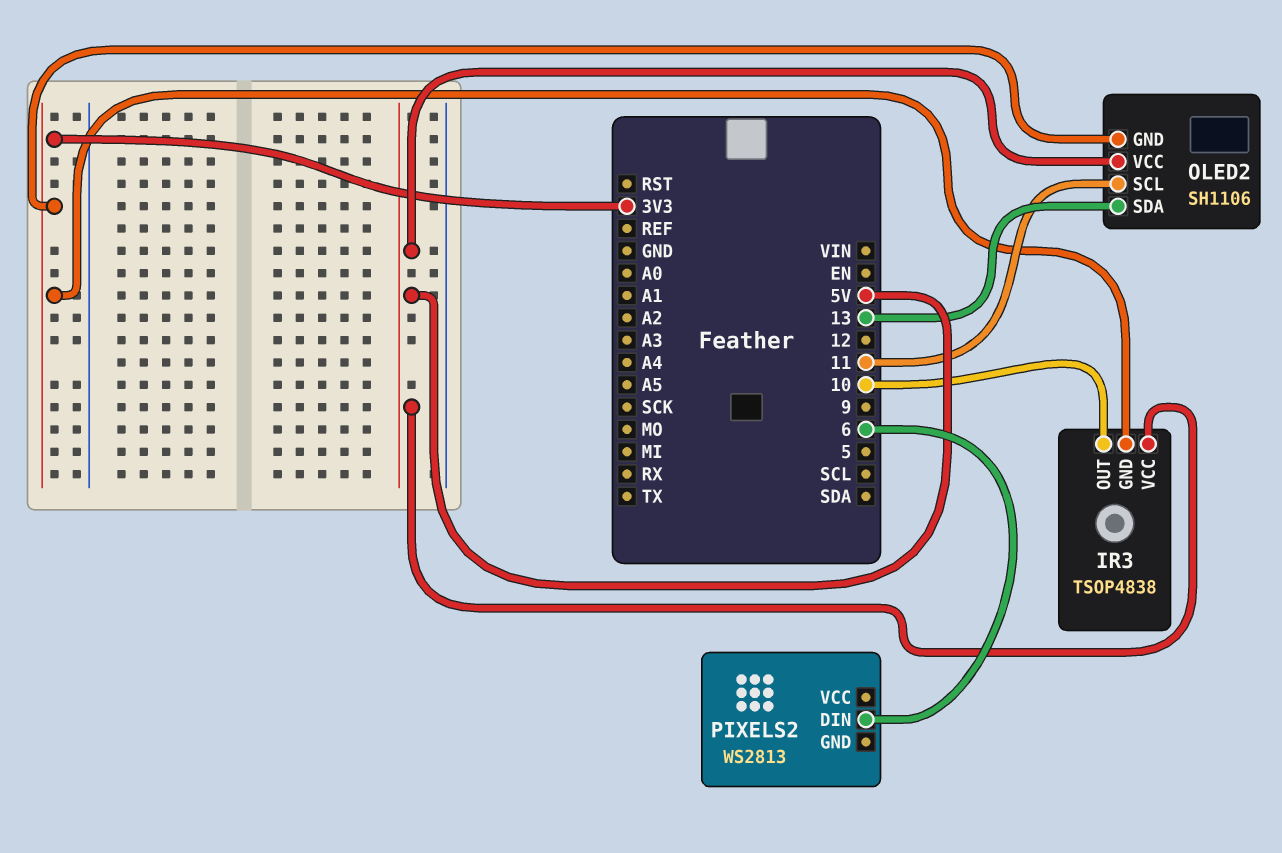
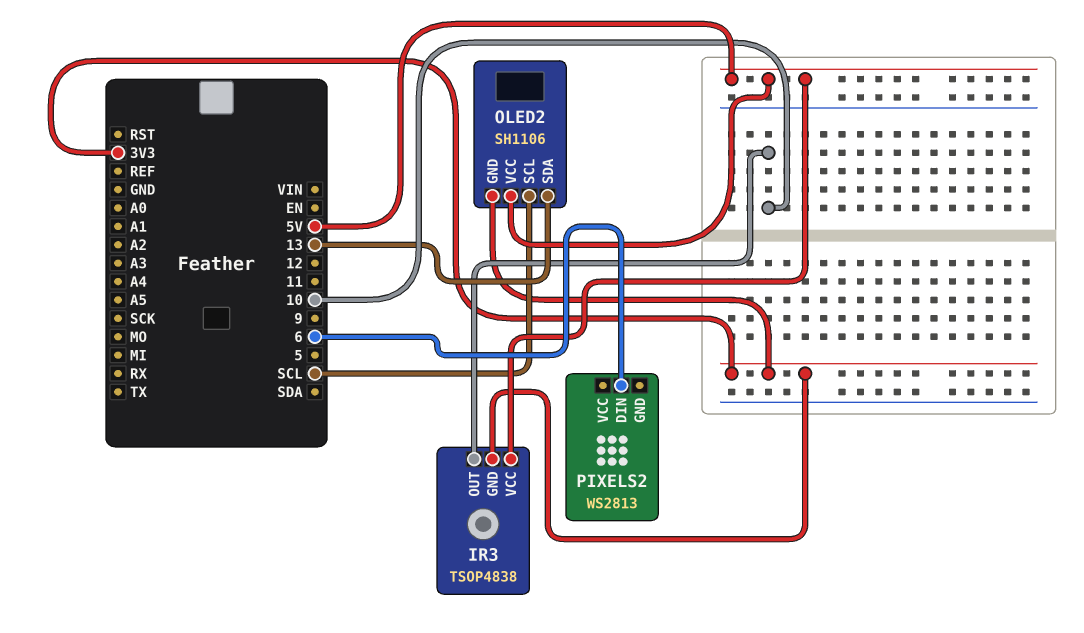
OLED2 pin SCL: 11 -> SCL

